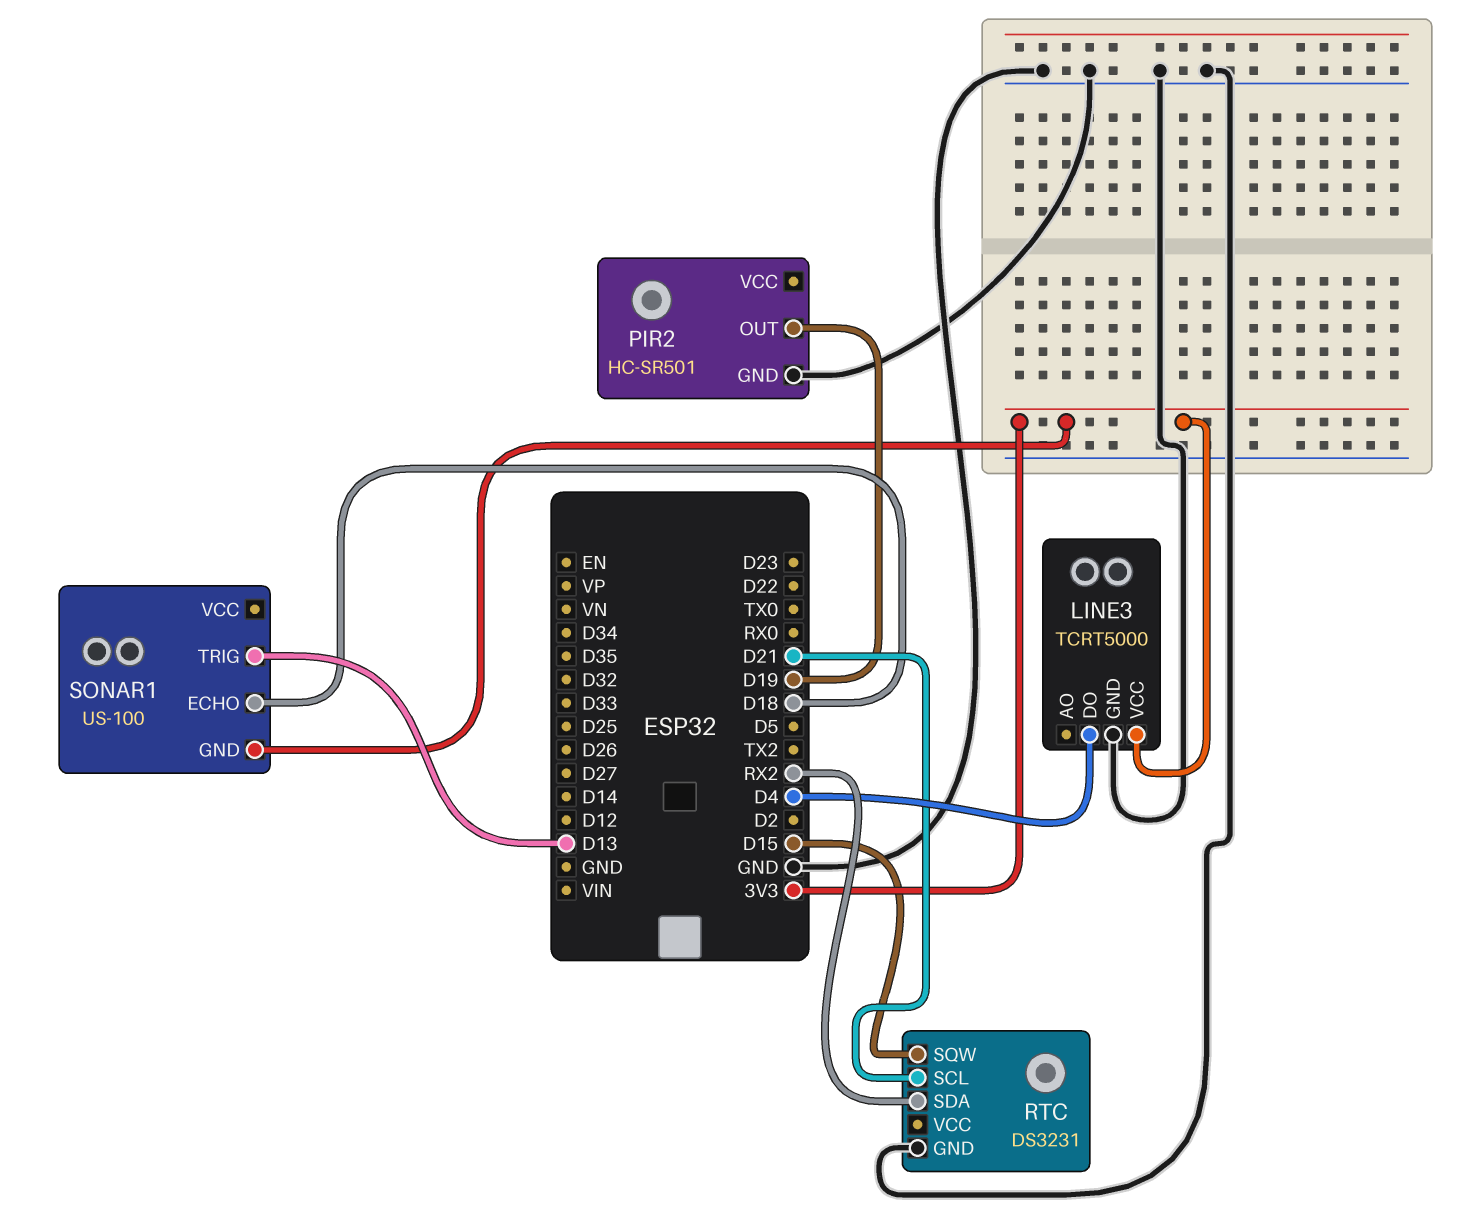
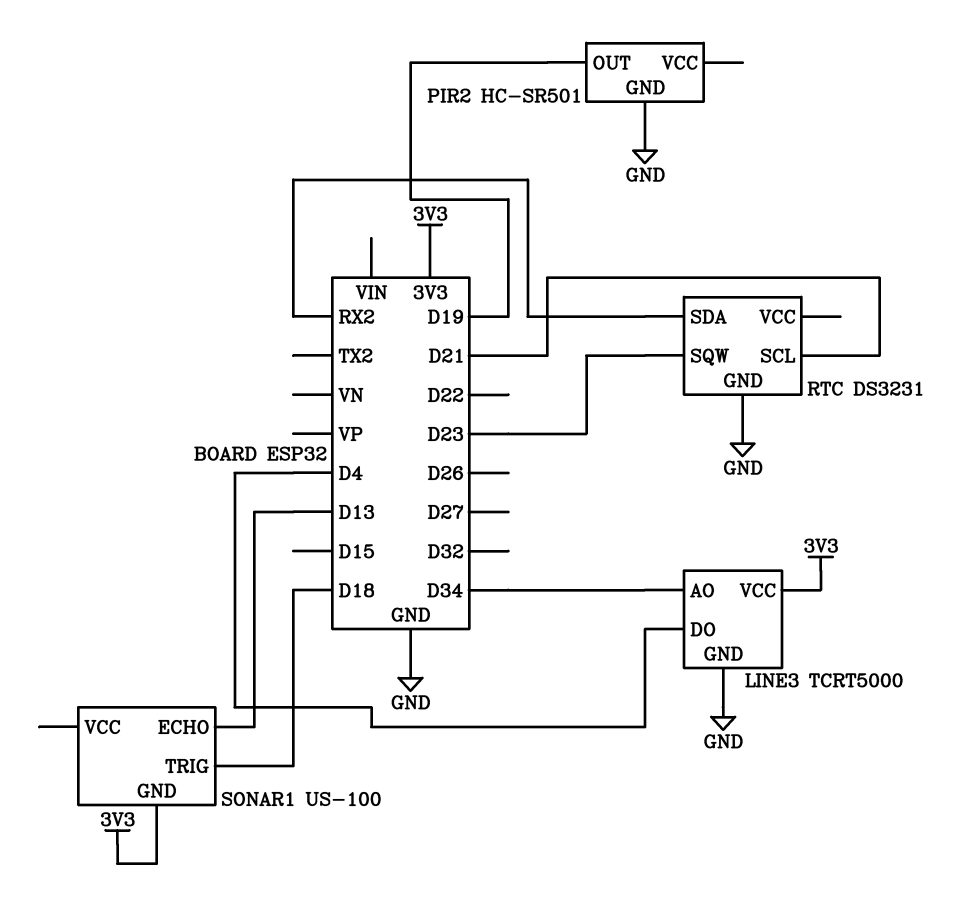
LINE3 pin AO: none -> D34
RTC pin SQW: D15 -> D23
SONAR1 pin ECHO: D18 -> D13
SONAR1 pin TRIG: D13 -> D18

